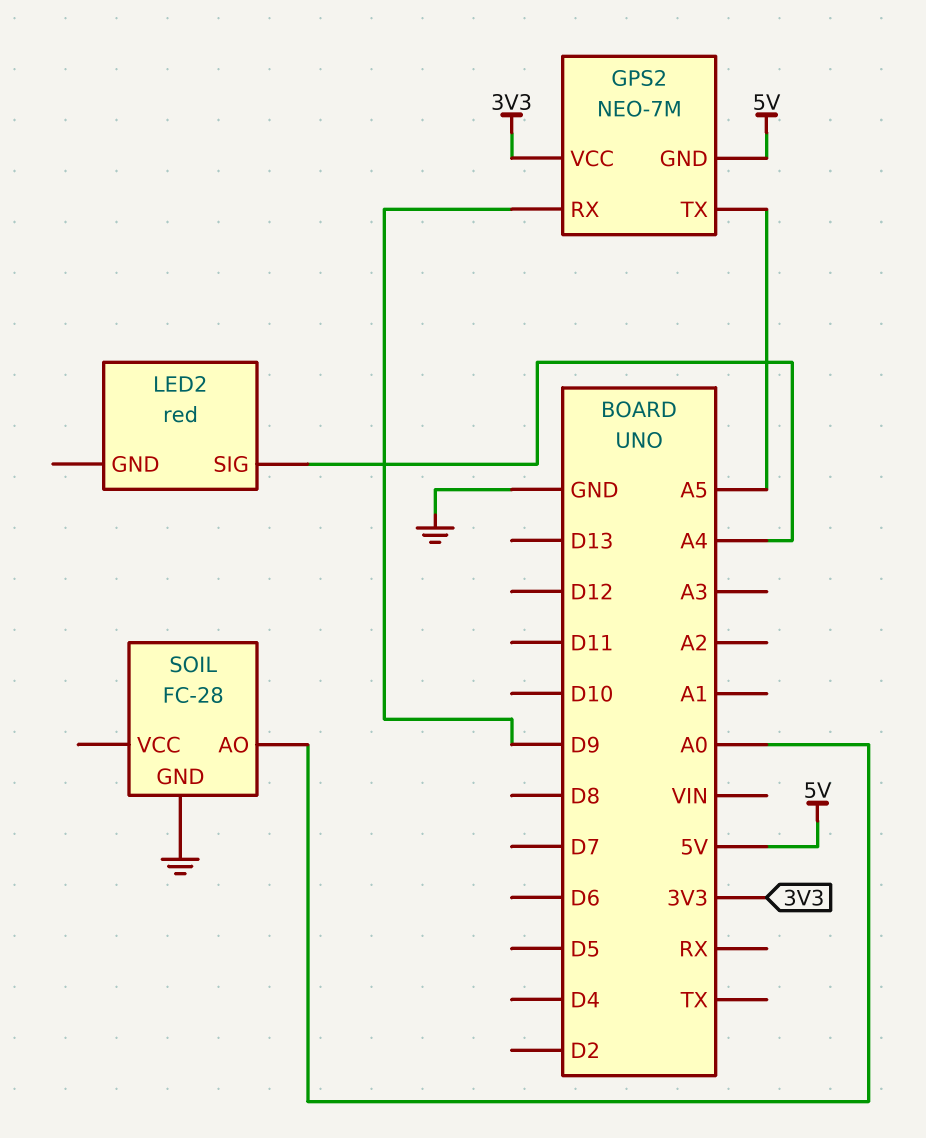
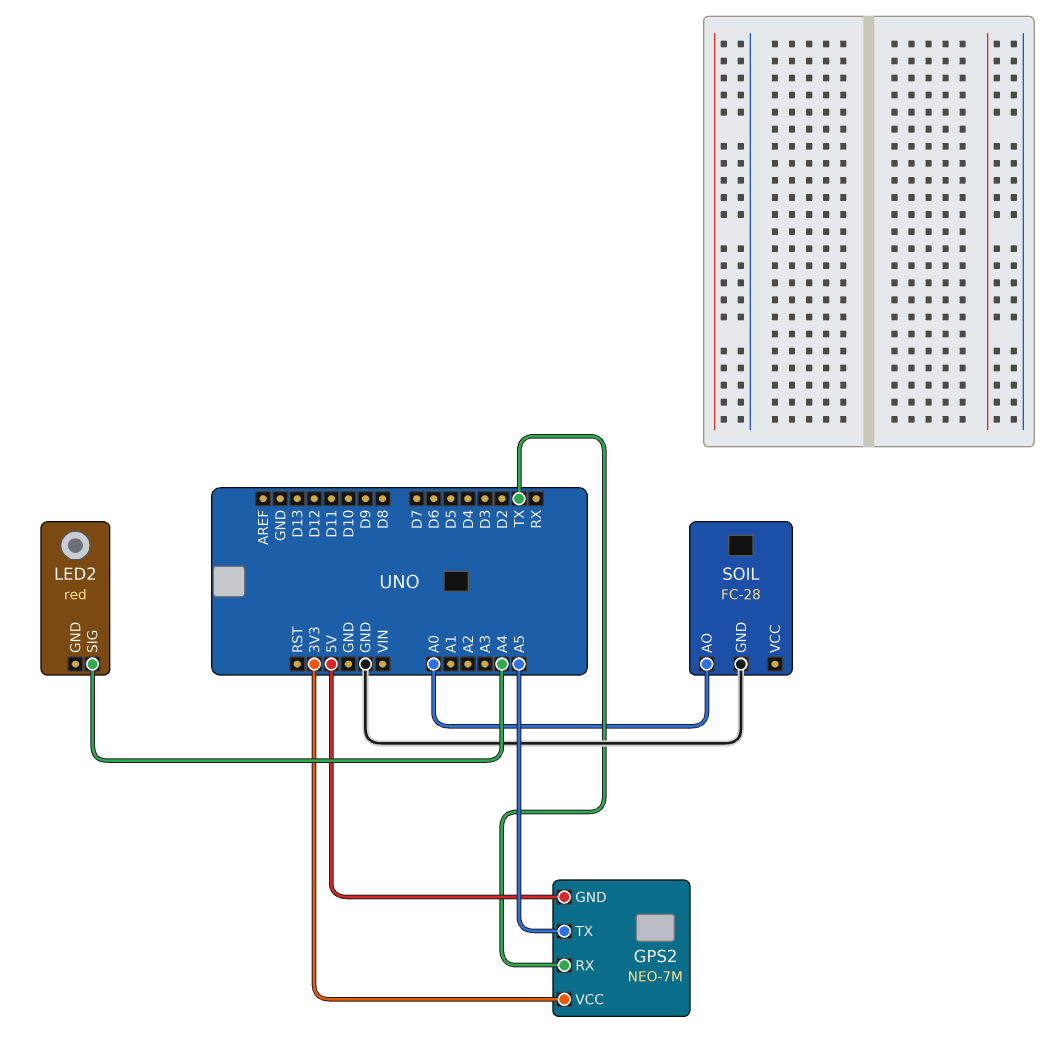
GPS2 pin RX: D9 -> TX

